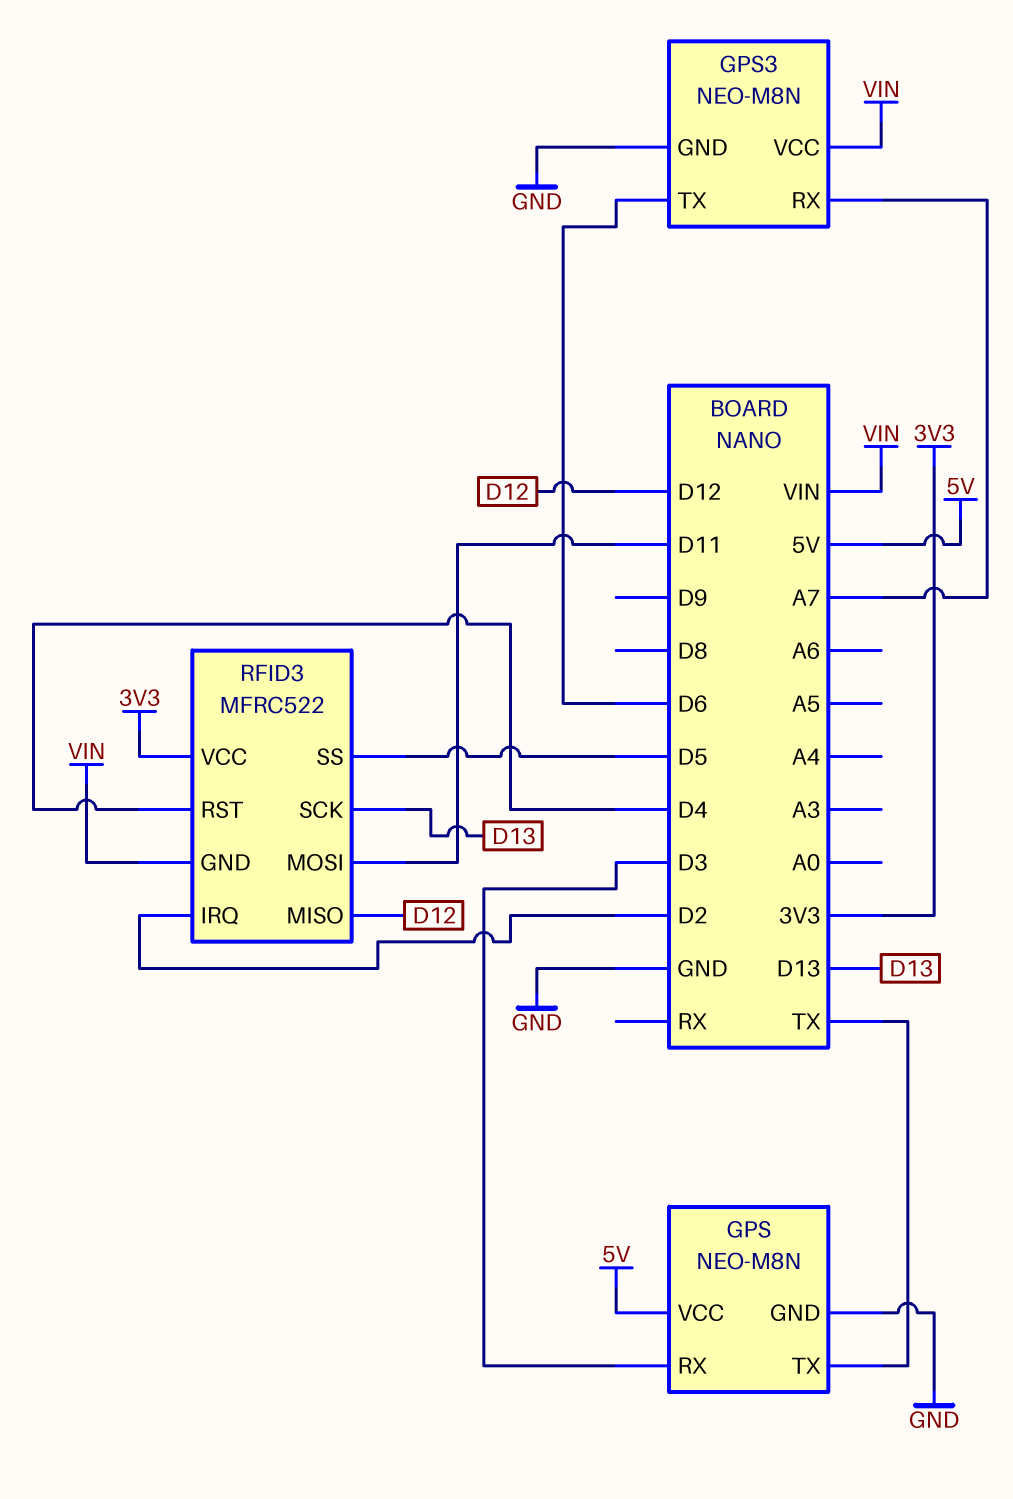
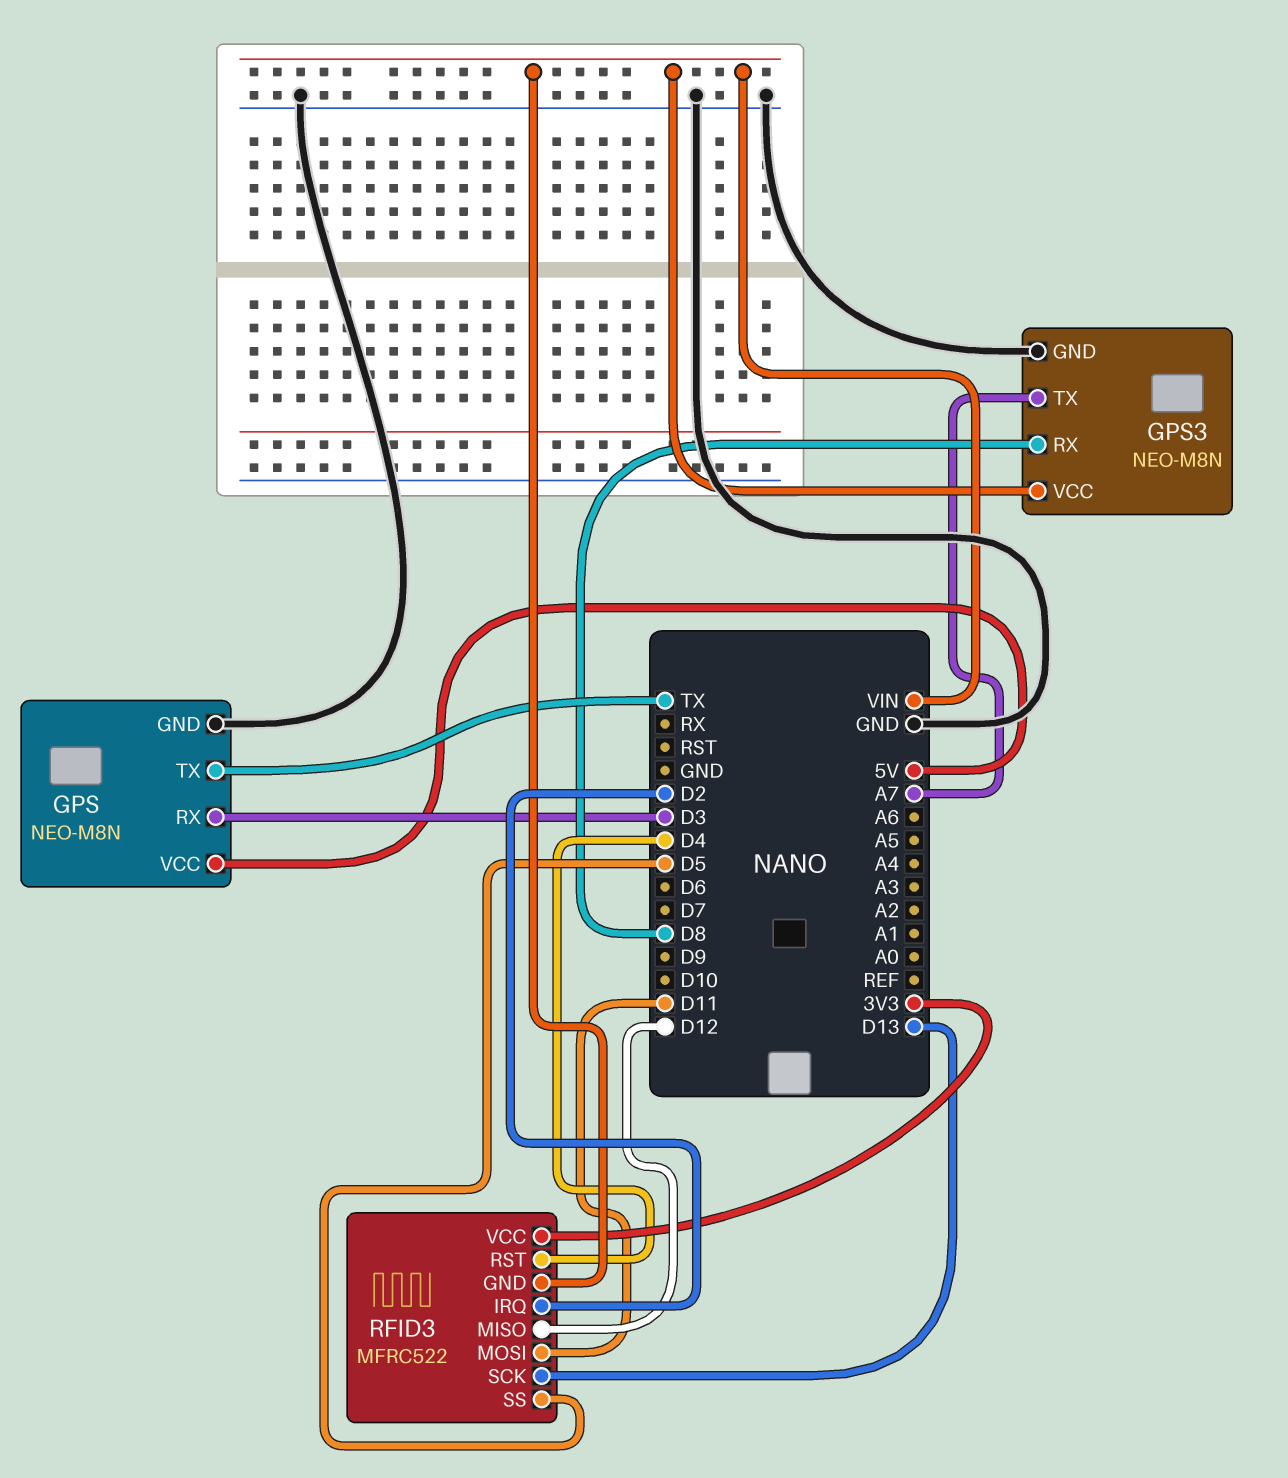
GPS3 pin RX: A7 -> D8
GPS3 pin TX: D6 -> A7

